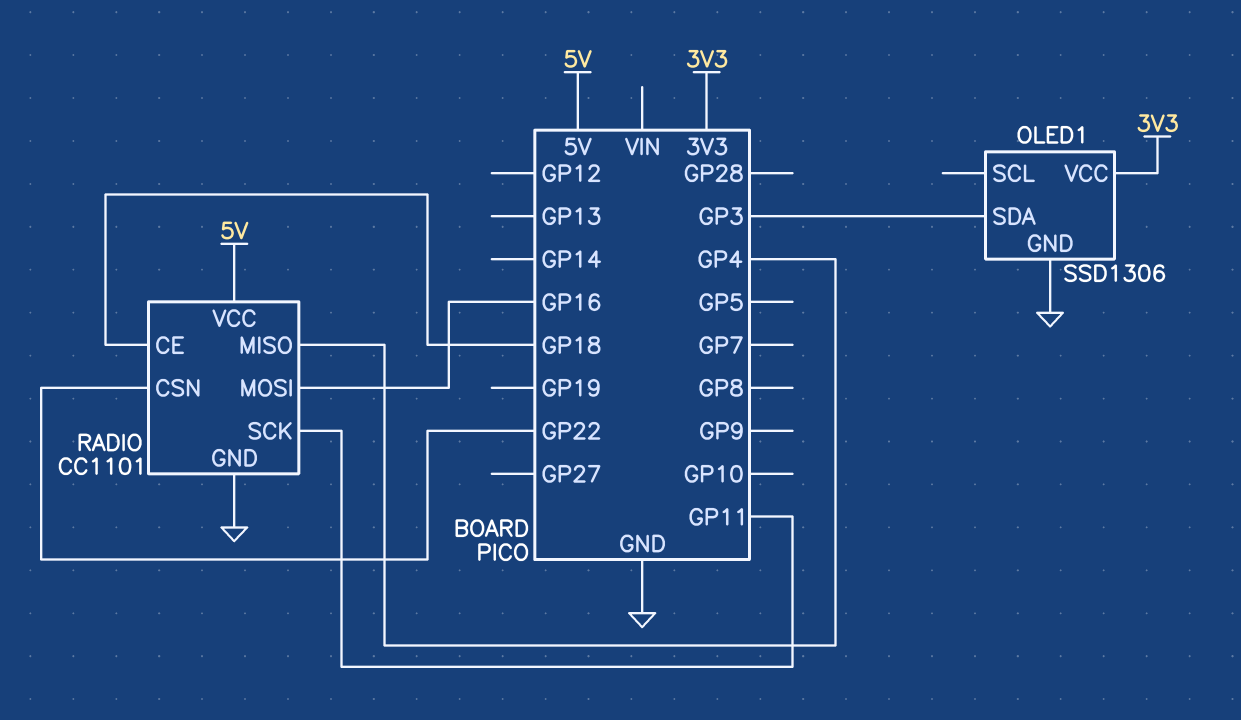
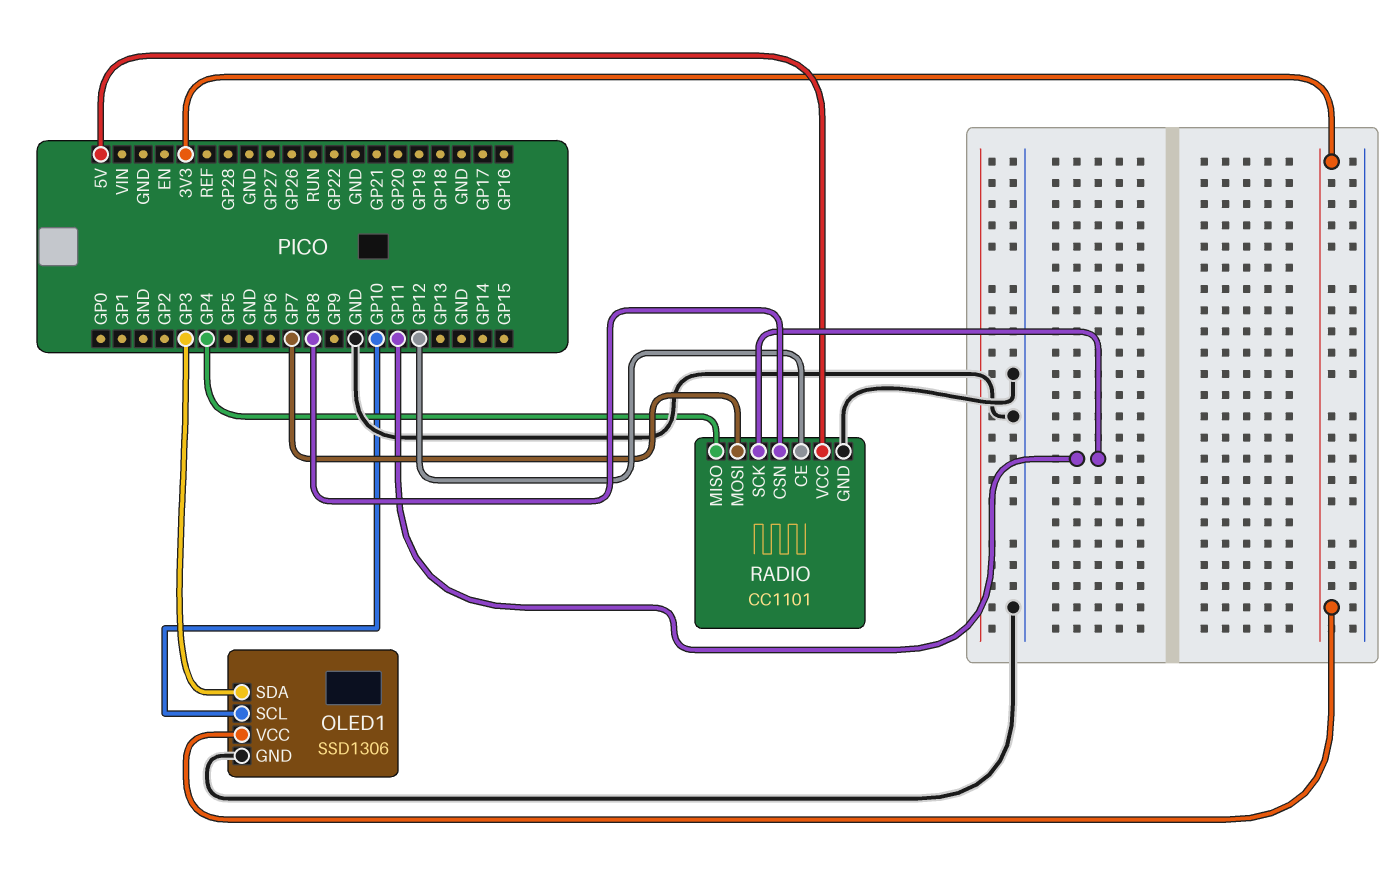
OLED1 pin SCL: none -> GP10
RADIO pin CE: GP18 -> GP12
RADIO pin CSN: GP22 -> GP8
RADIO pin MOSI: GP16 -> GP7

